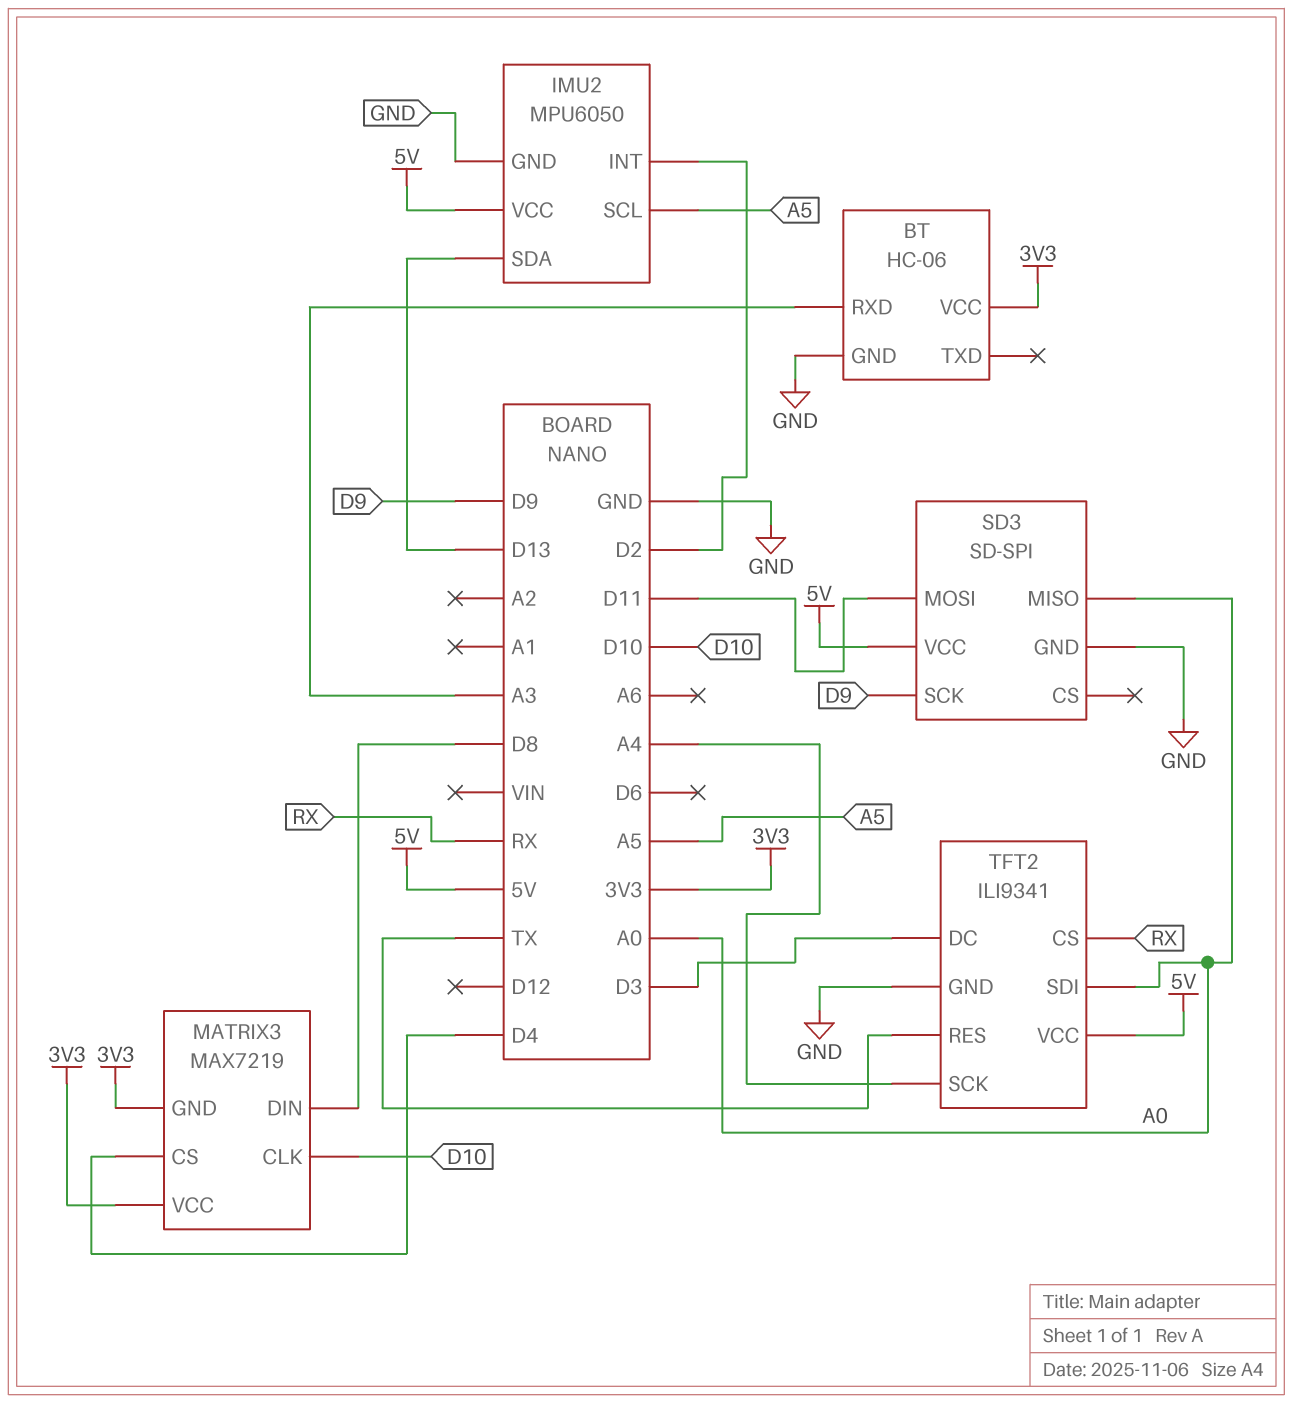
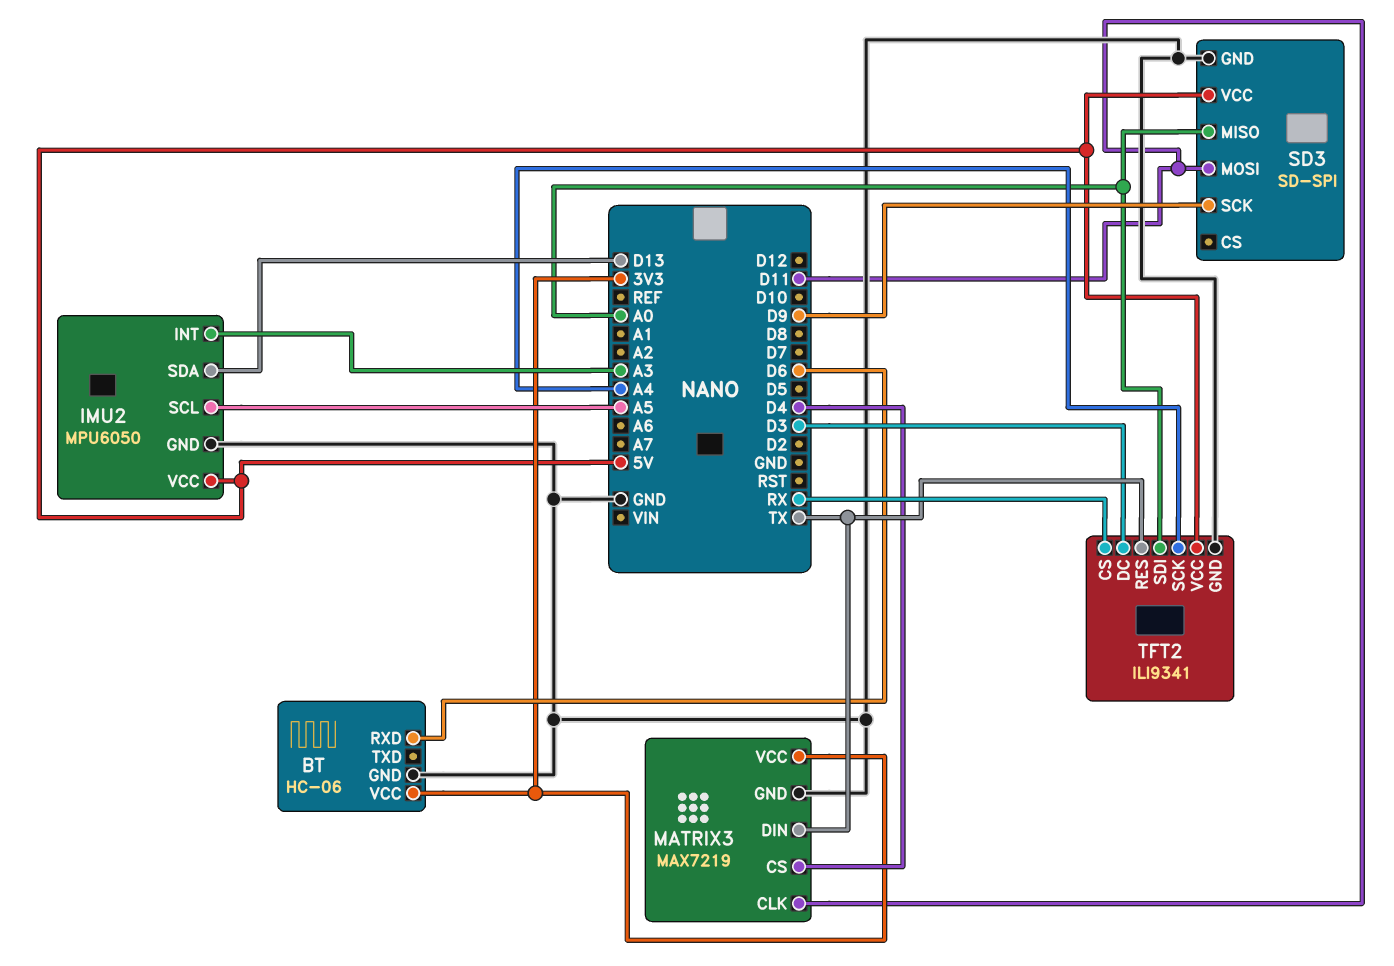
BT pin RXD: A3 -> D6
IMU2 pin INT: D2 -> A3
MATRIX3 pin CLK: D10 -> D11
MATRIX3 pin DIN: D8 -> TX
MATRIX3 pin GND: 3V3 -> GND

